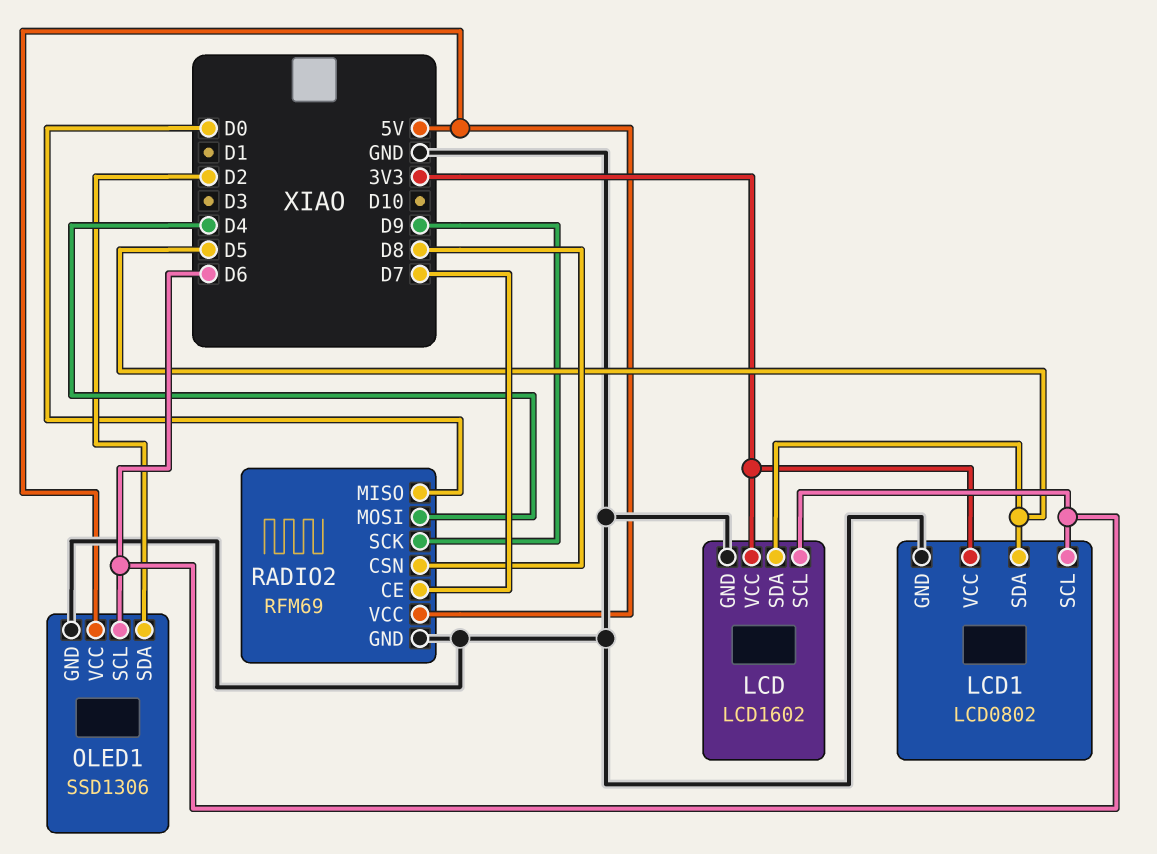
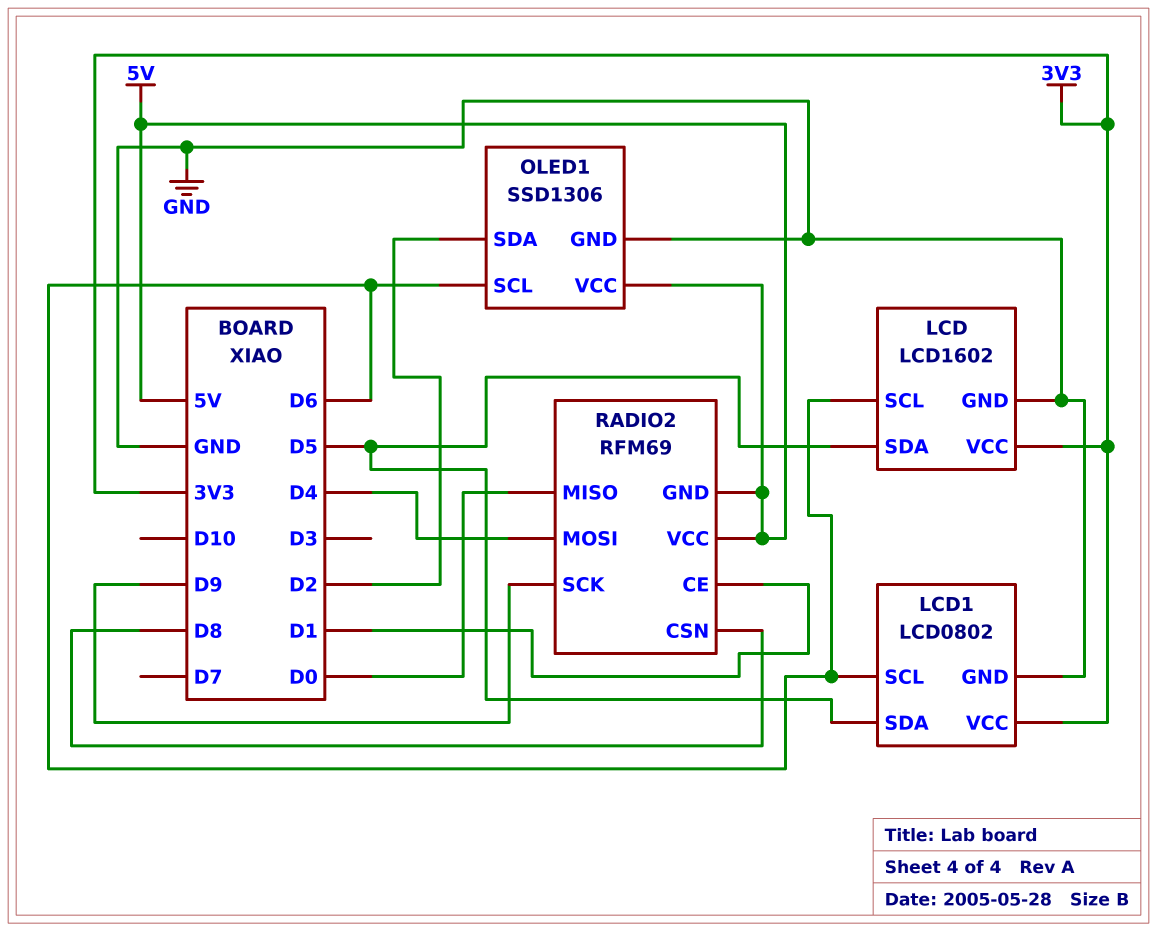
RADIO2 pin CE: D7 -> D1
RADIO2 pin GND: GND -> 5V

